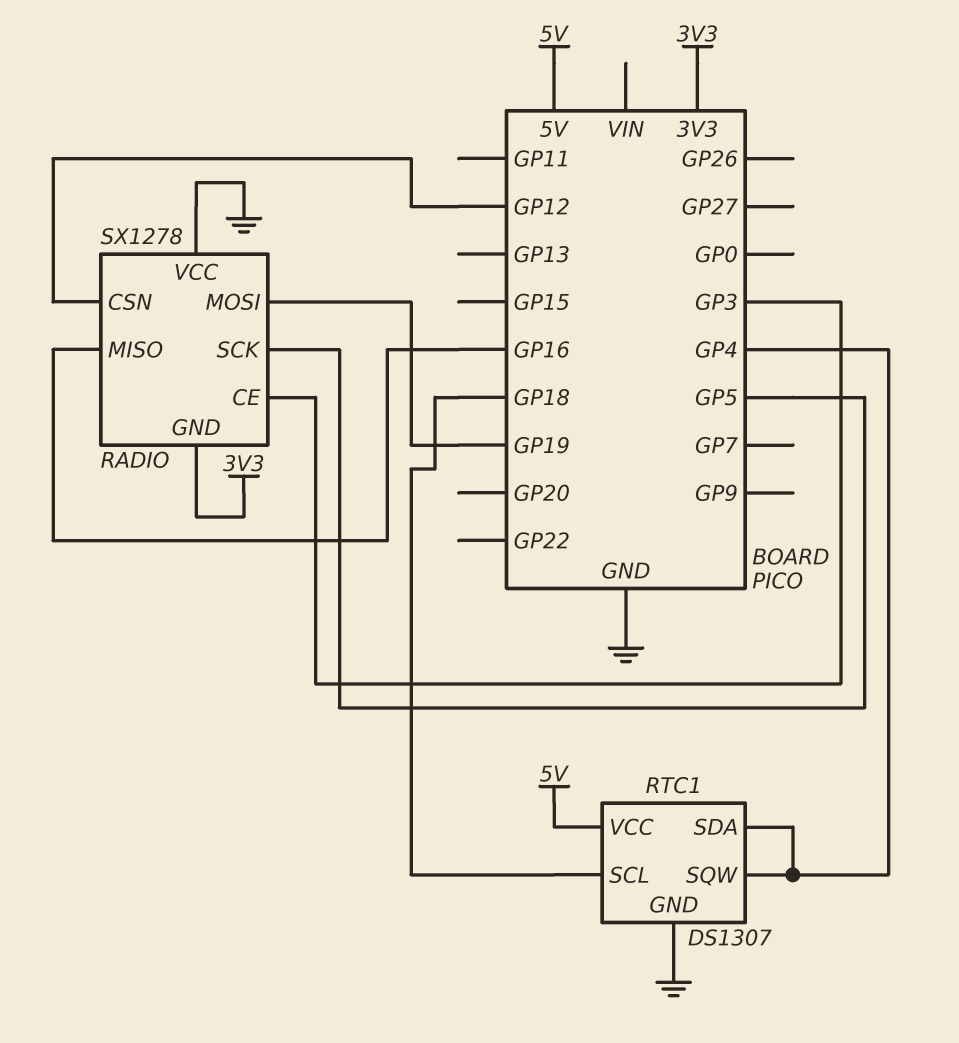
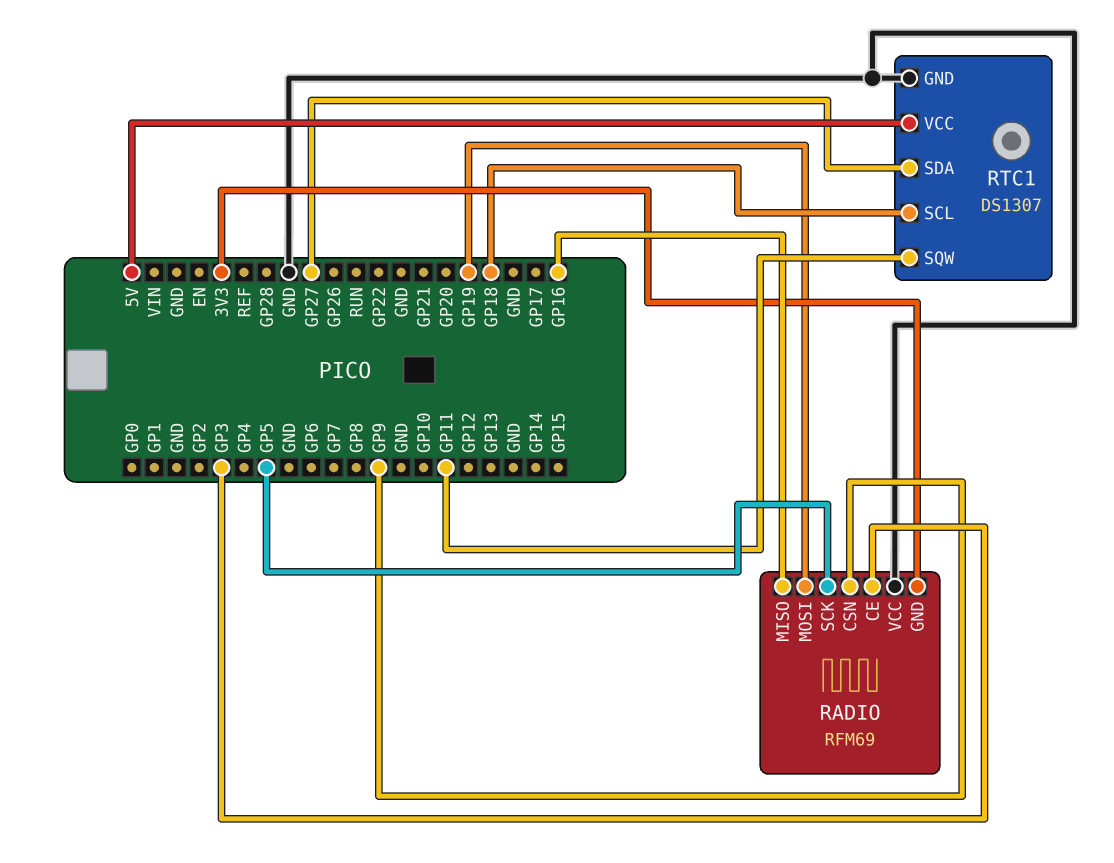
RADIO: SX1278 -> RFM69
RADIO pin CSN: GP12 -> GP9
RTC1 pin SDA: GP4 -> GP27
RTC1 pin SQW: GP4 -> GP11

